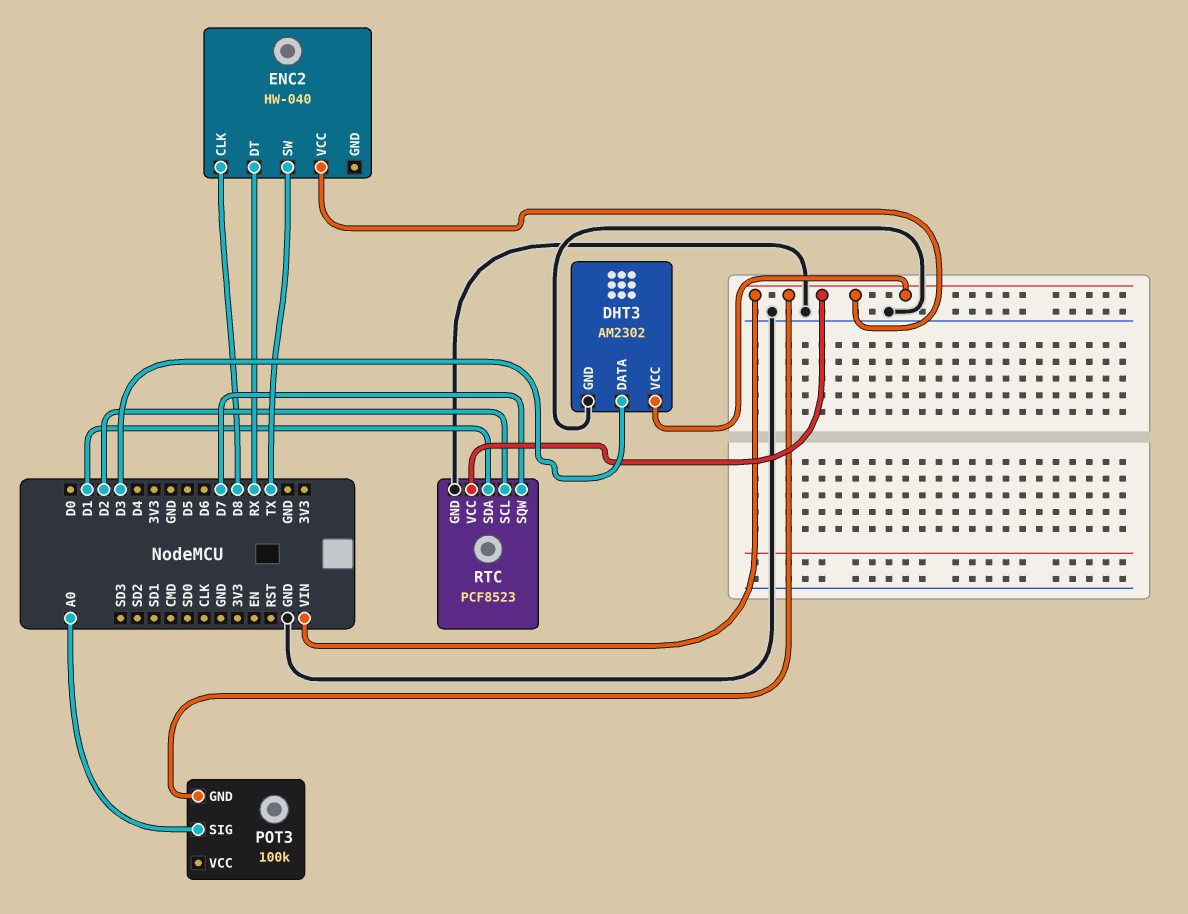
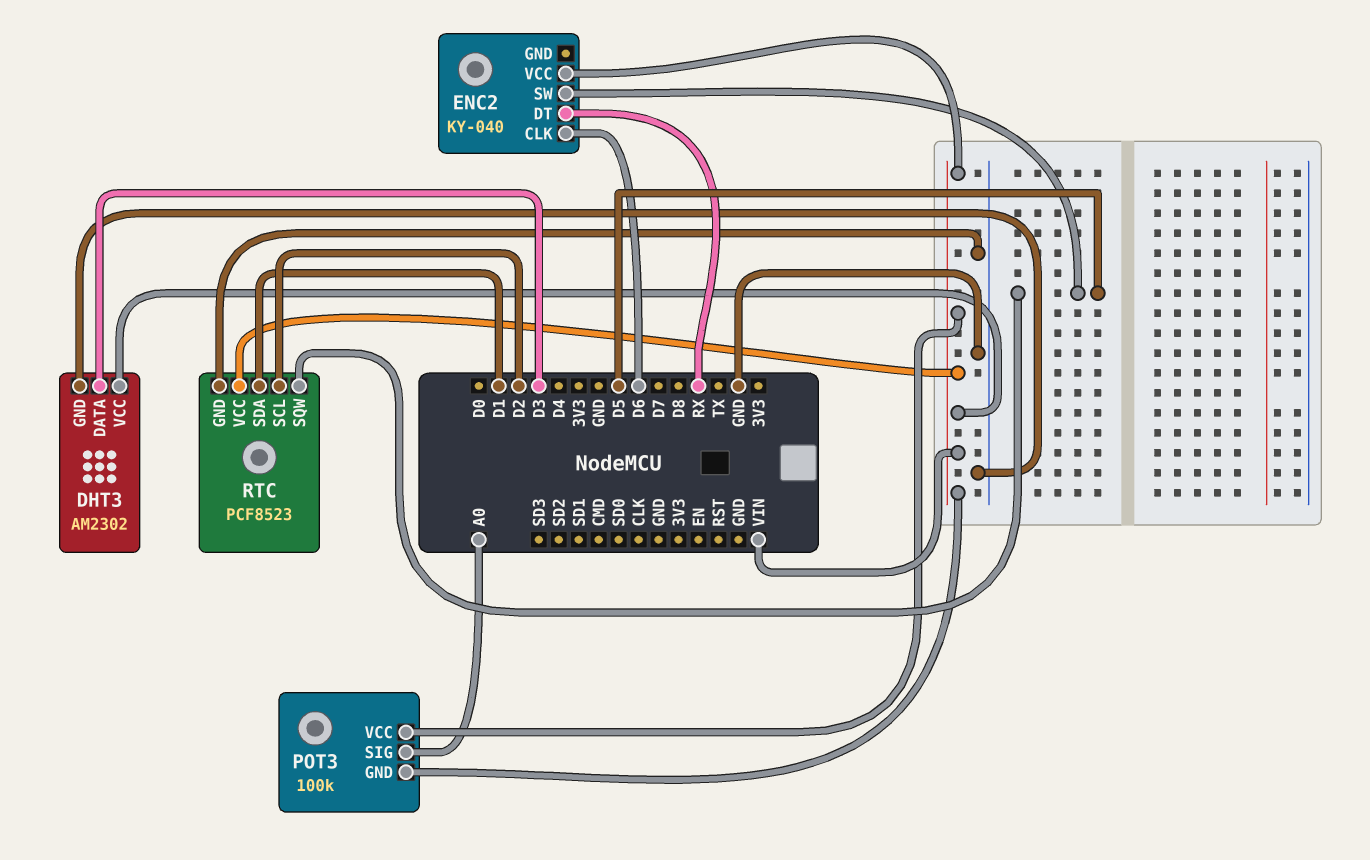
ENC2: HW-040 -> KY-040
ENC2 pin CLK: D8 -> D6
ENC2 pin SW: TX -> D5
POT3 pin VCC: none -> VIN
RTC pin SQW: D7 -> D5

